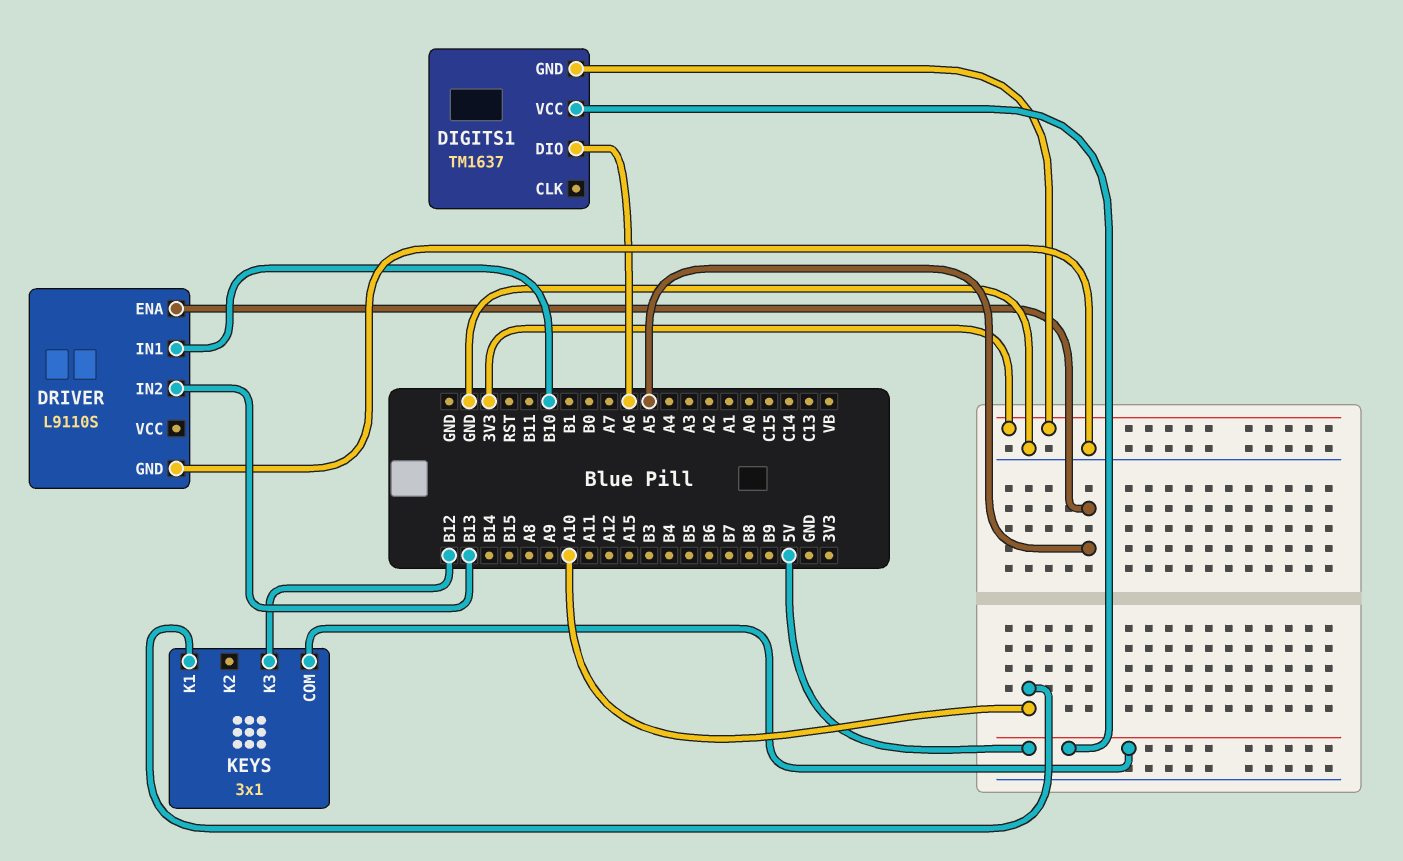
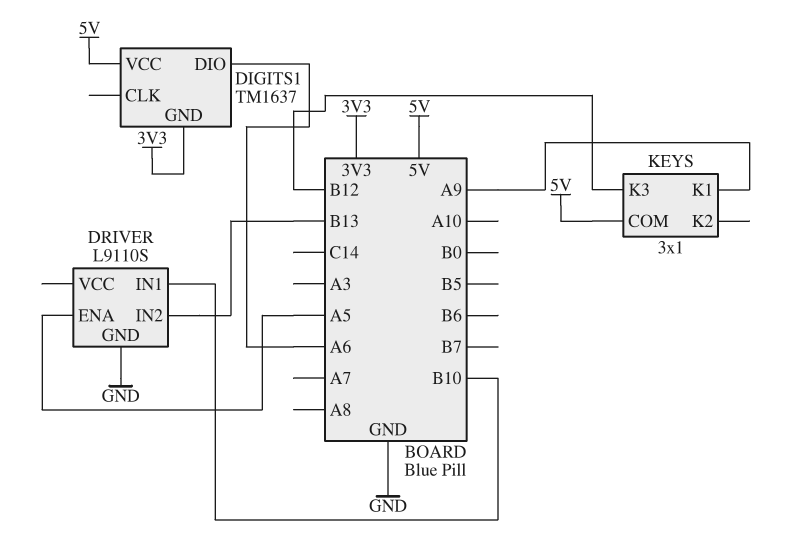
KEYS pin K1: A10 -> A9

